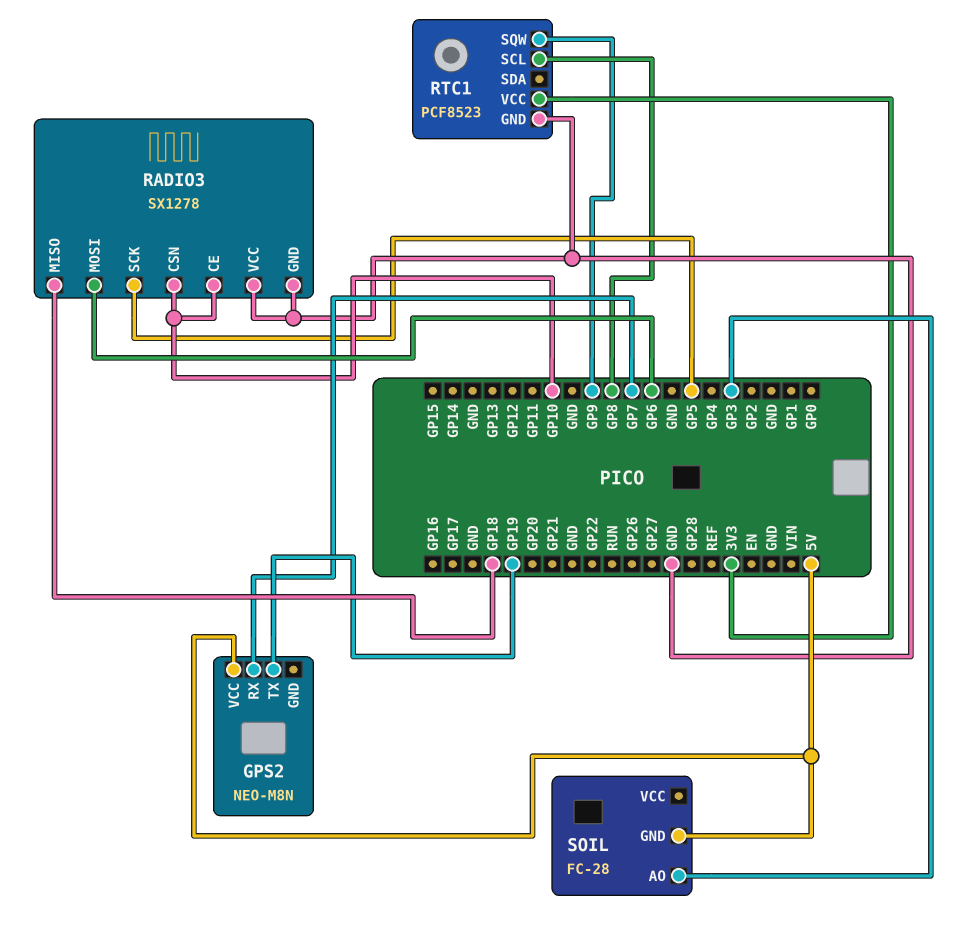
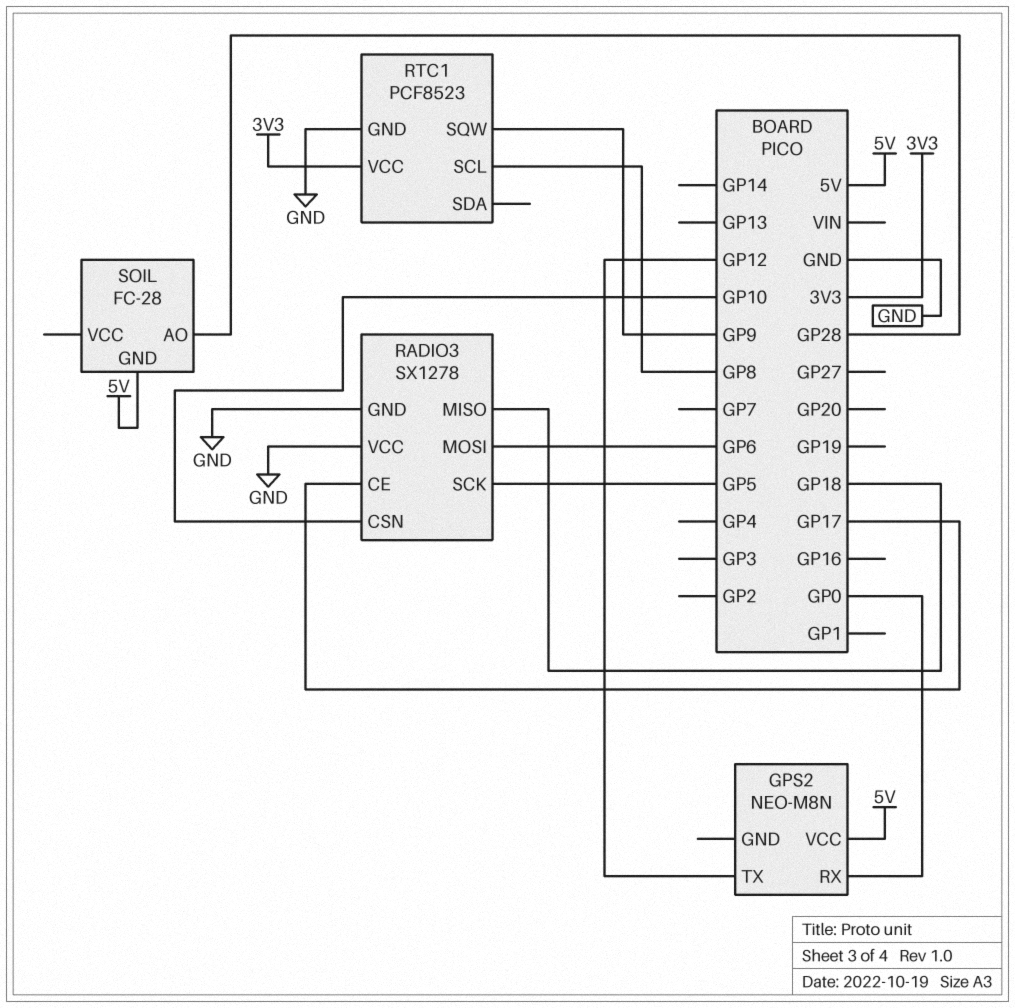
GPS2 pin RX: GP7 -> GP0
GPS2 pin TX: GP19 -> GP12
RADIO3 pin CE: GP10 -> GP17
SOIL pin AO: GP3 -> GP28

